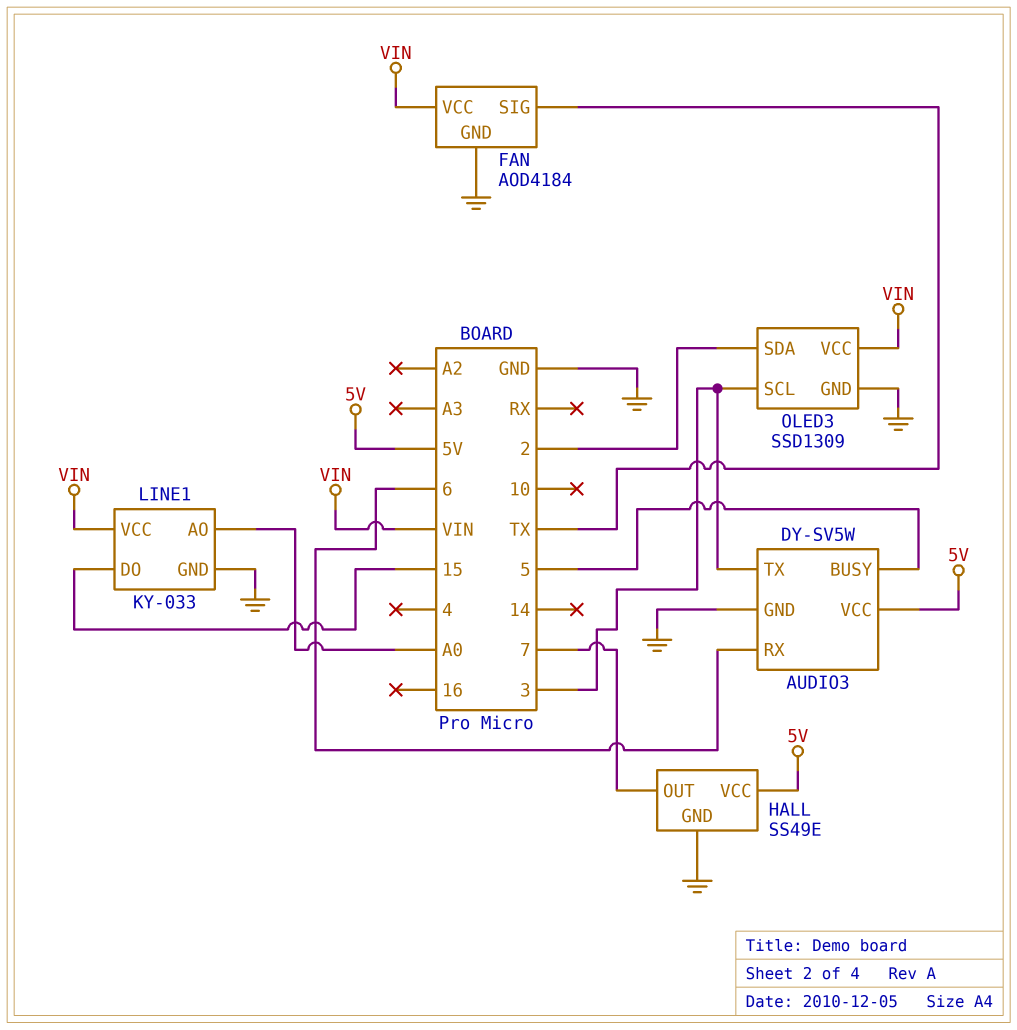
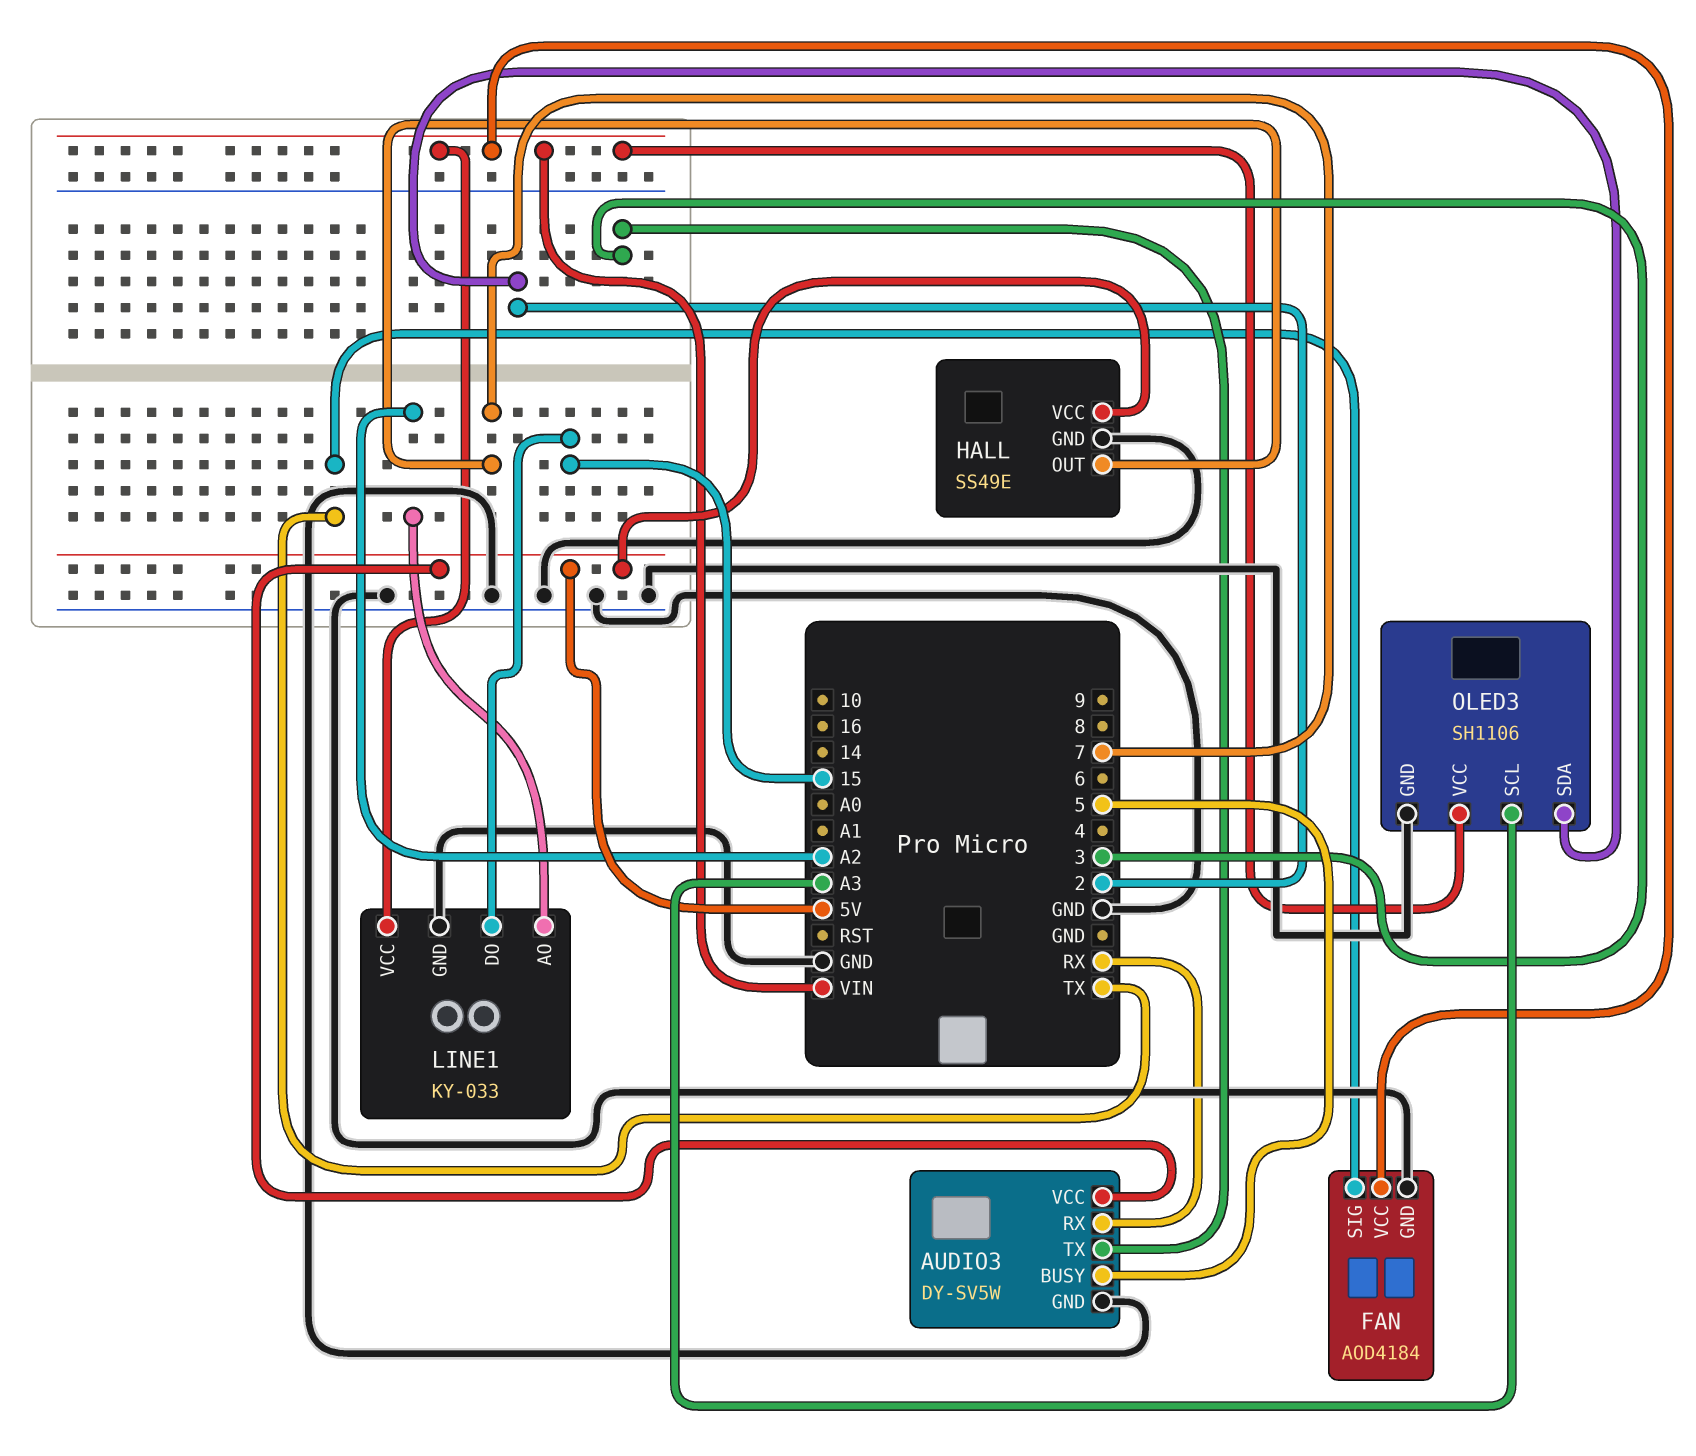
AUDIO3 pin RX: 6 -> RX
LINE1 pin AO: A0 -> A2
OLED3: SSD1309 -> SH1106
OLED3 pin SCL: 3 -> A3

